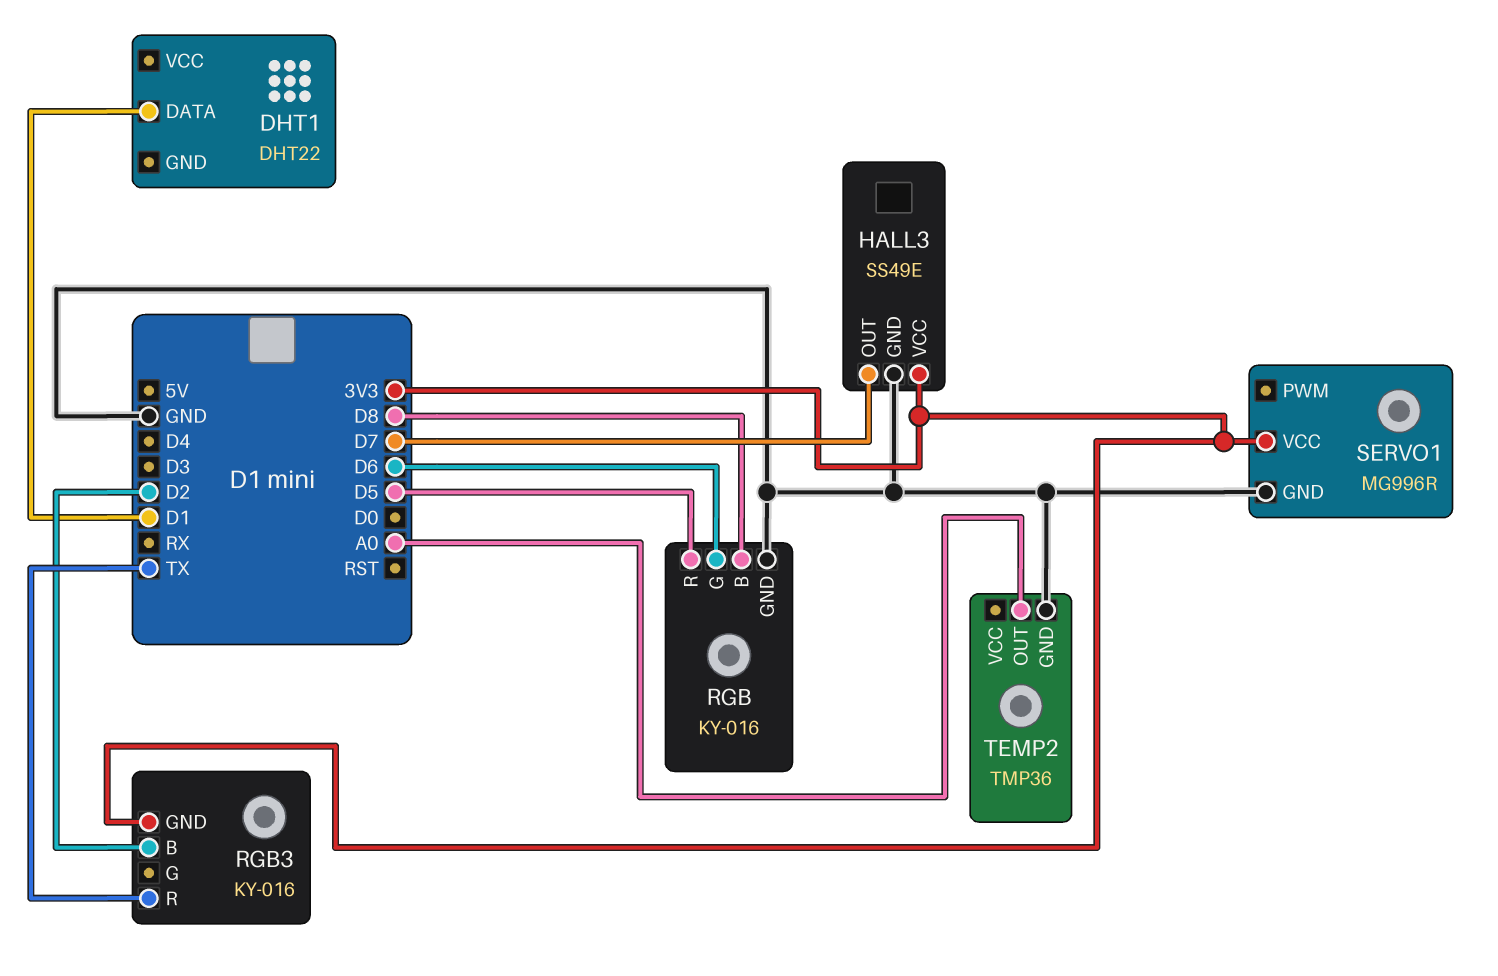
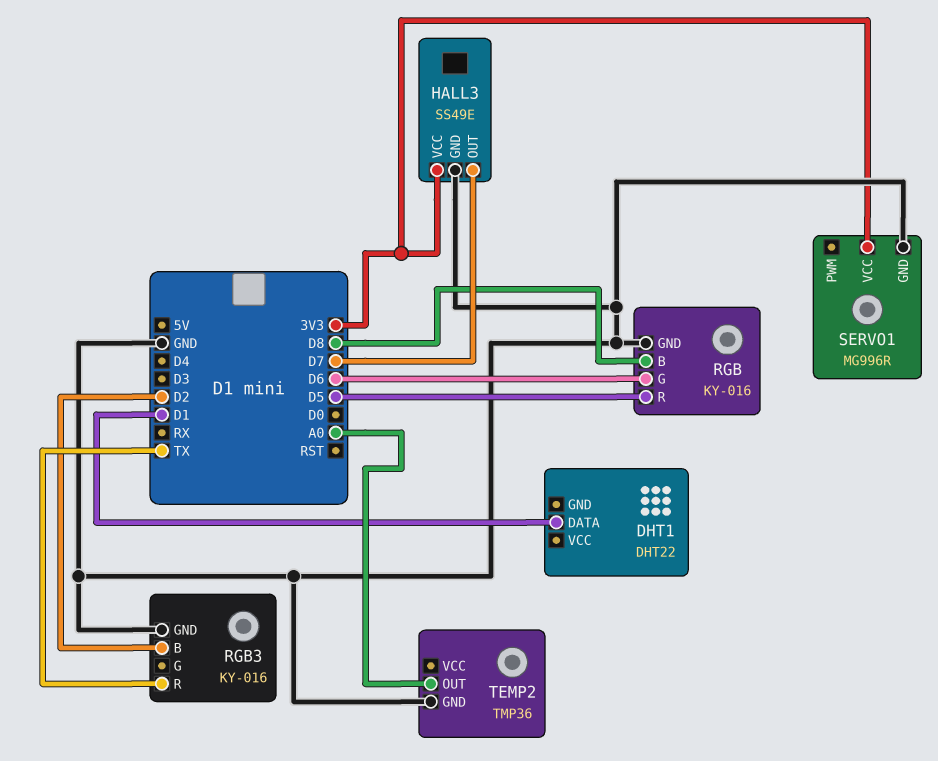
RGB3 pin GND: 3V3 -> GND

